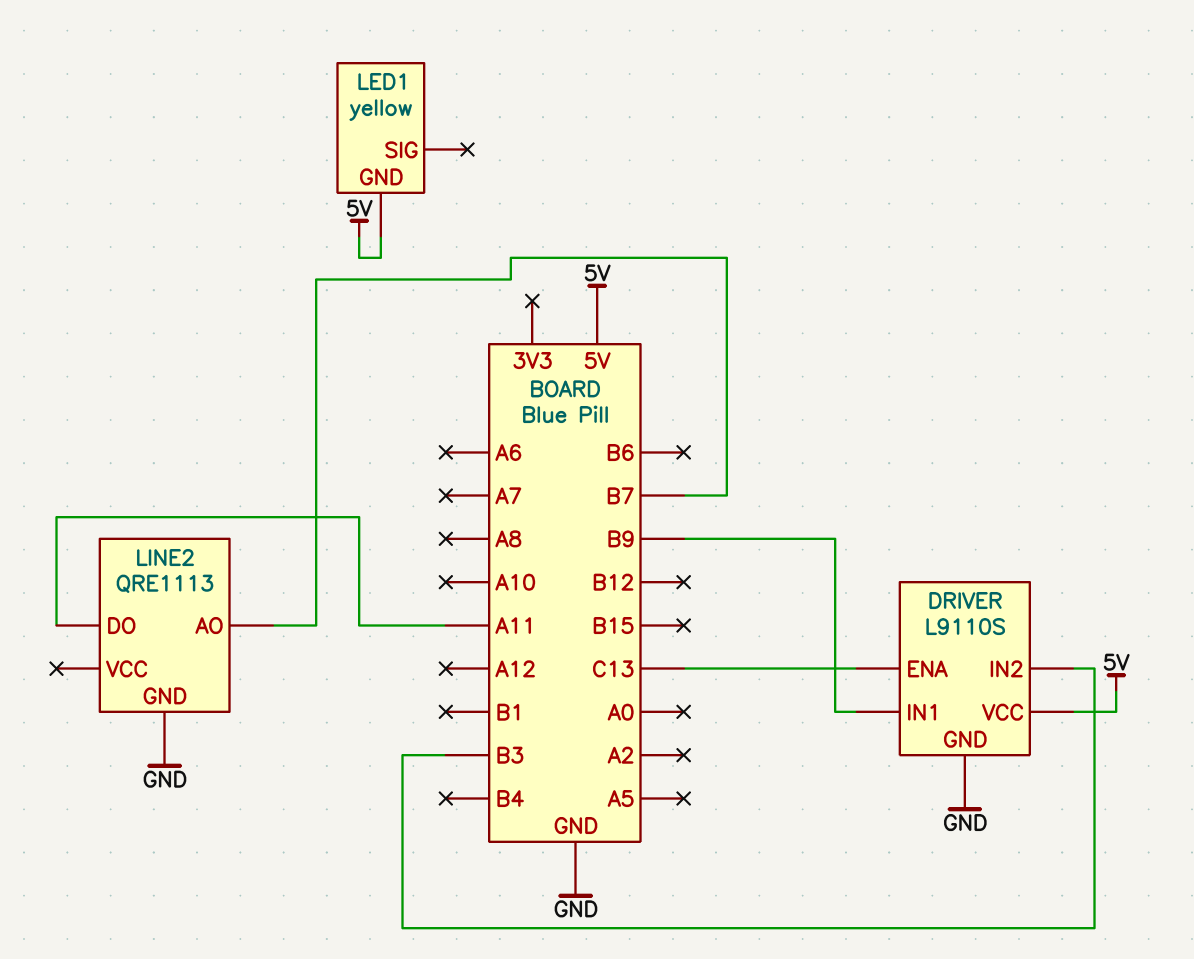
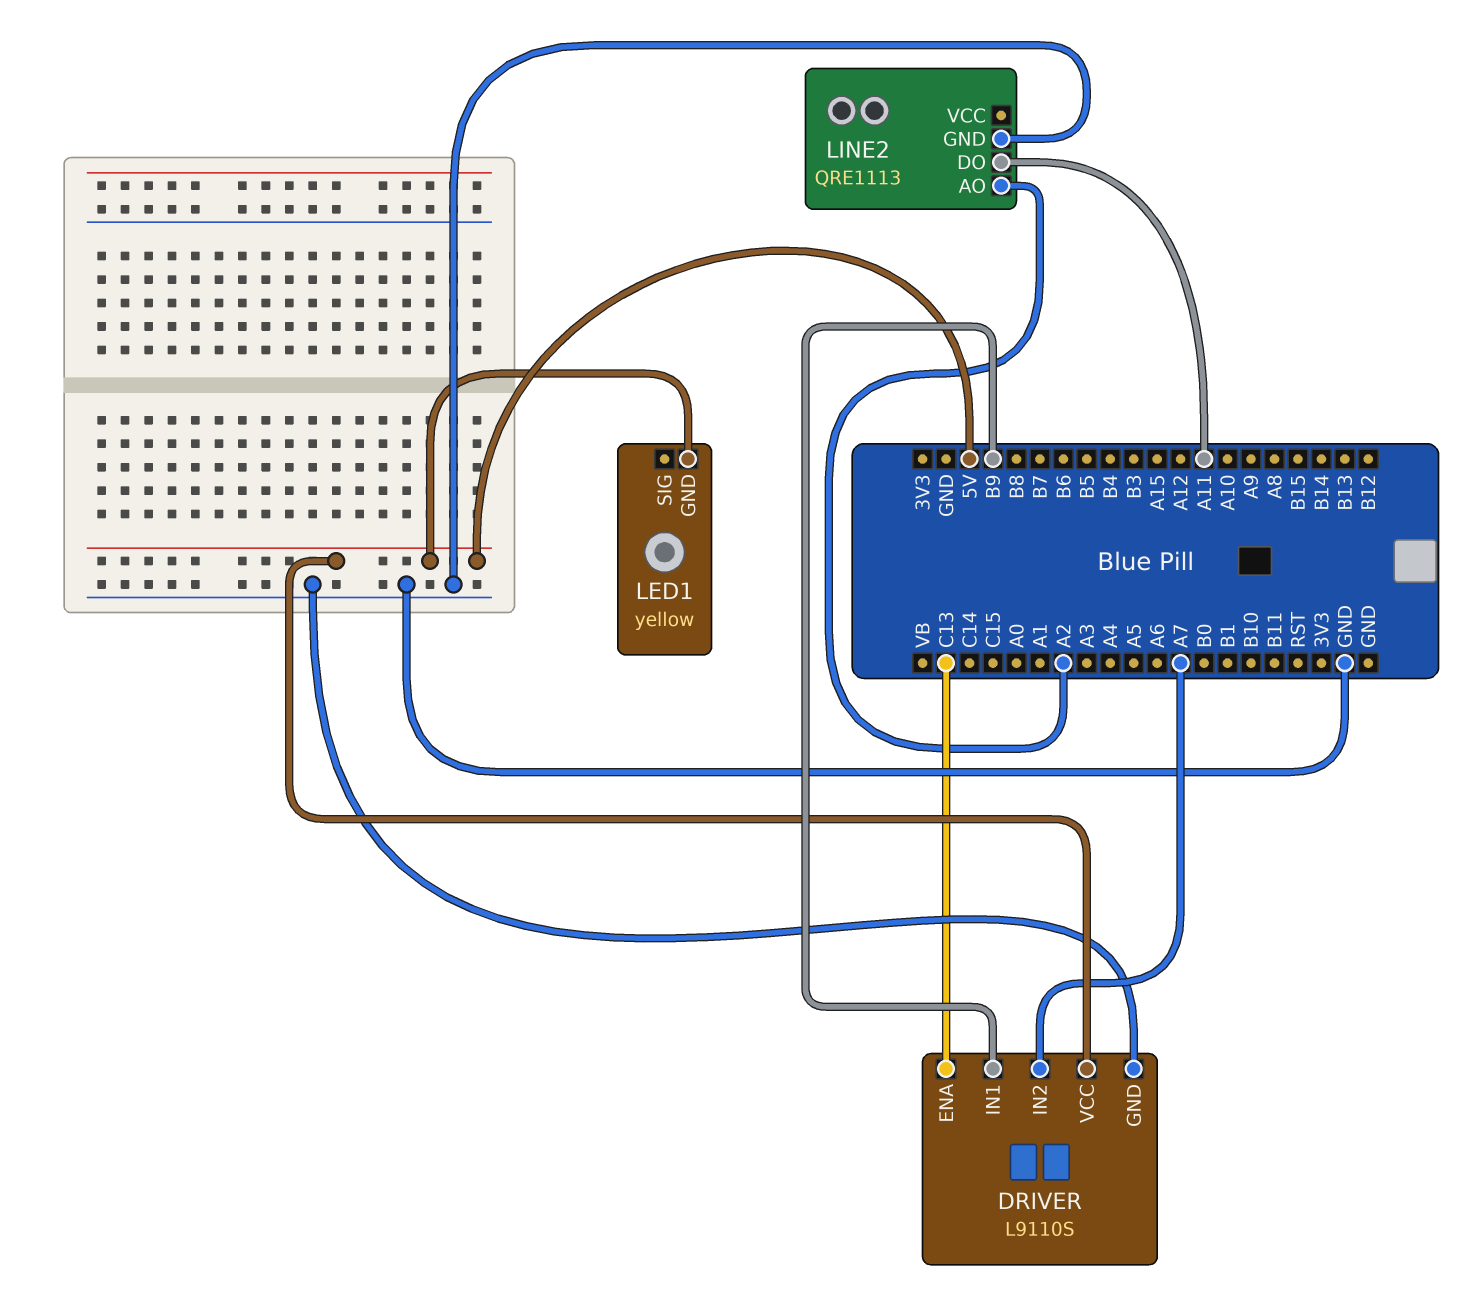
DRIVER pin IN2: B3 -> A7
LINE2 pin AO: B7 -> A2

